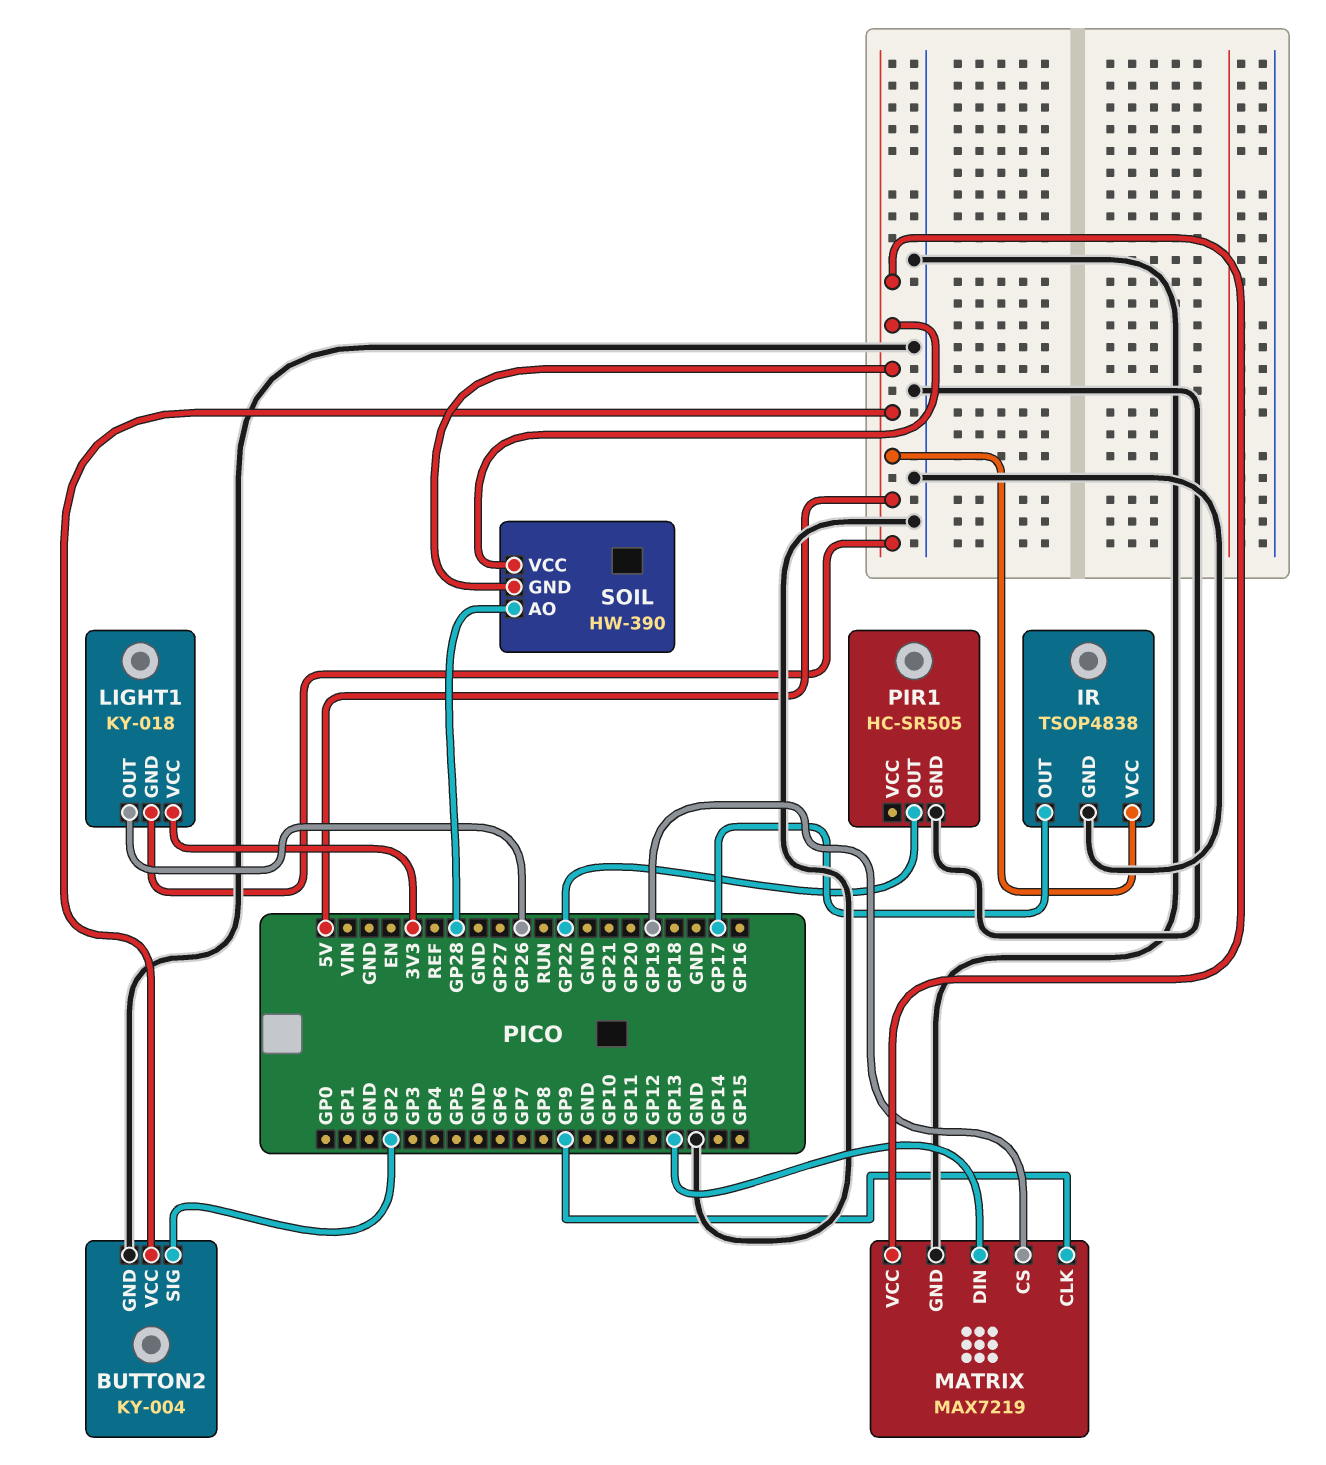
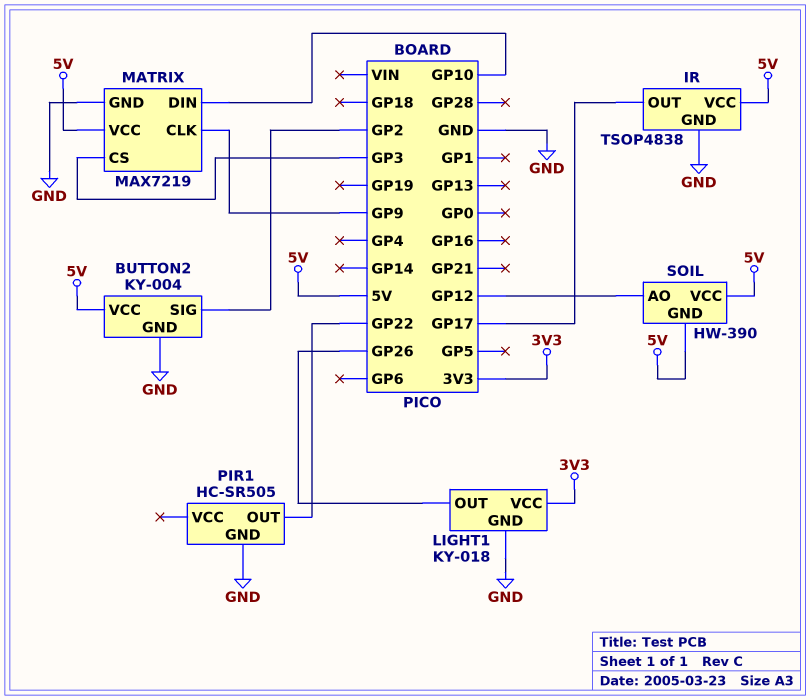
LIGHT1 pin GND: 5V -> GND
MATRIX pin CS: GP19 -> GP3
MATRIX pin DIN: GP13 -> GP10
SOIL pin AO: GP28 -> GP12

